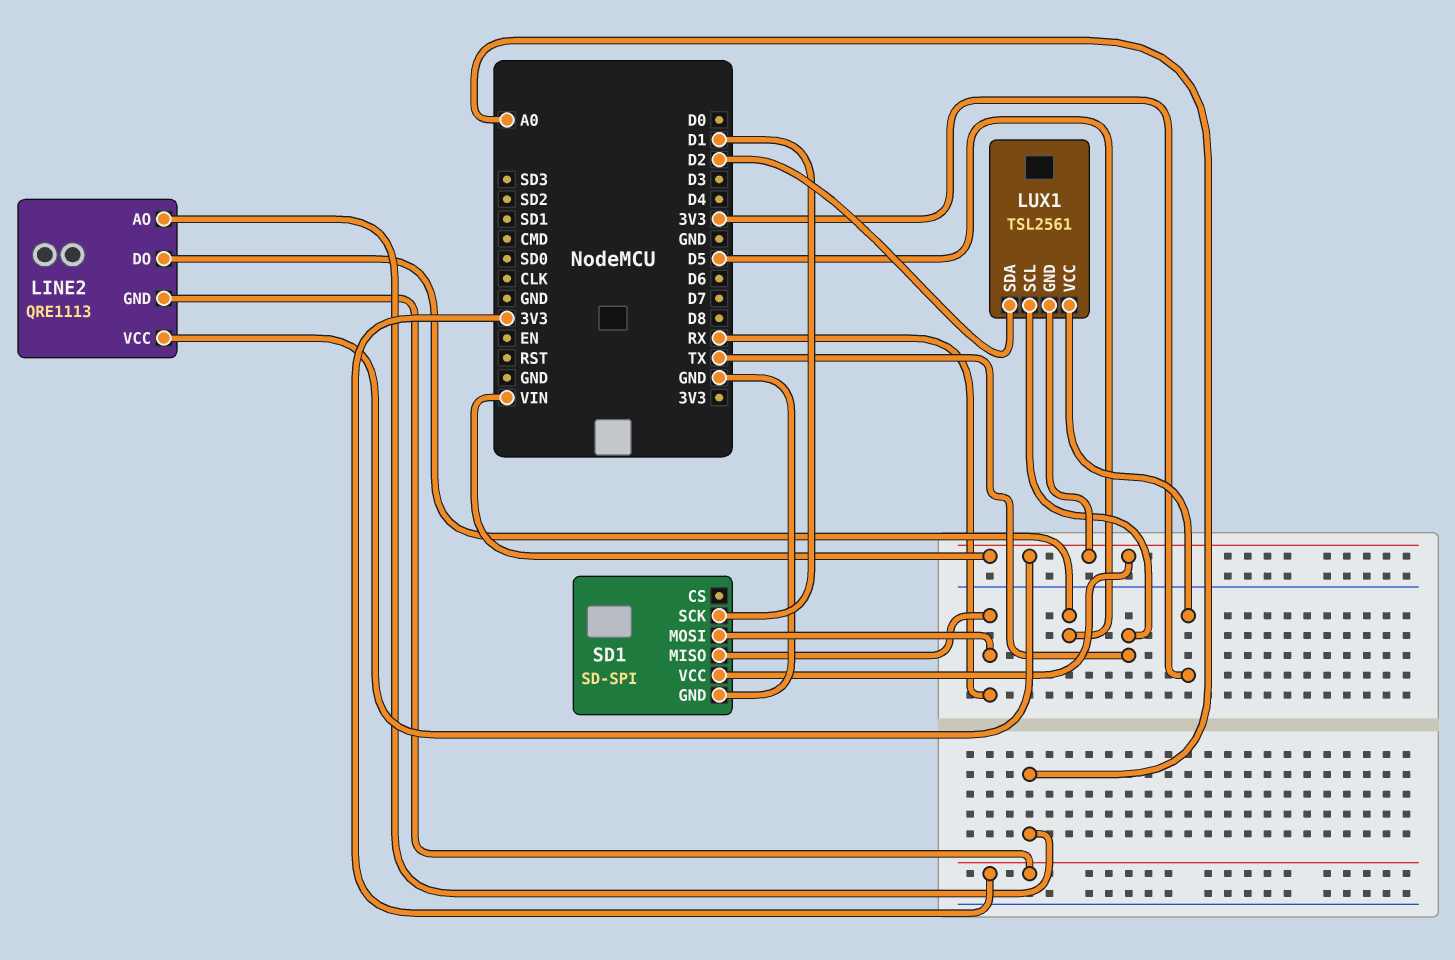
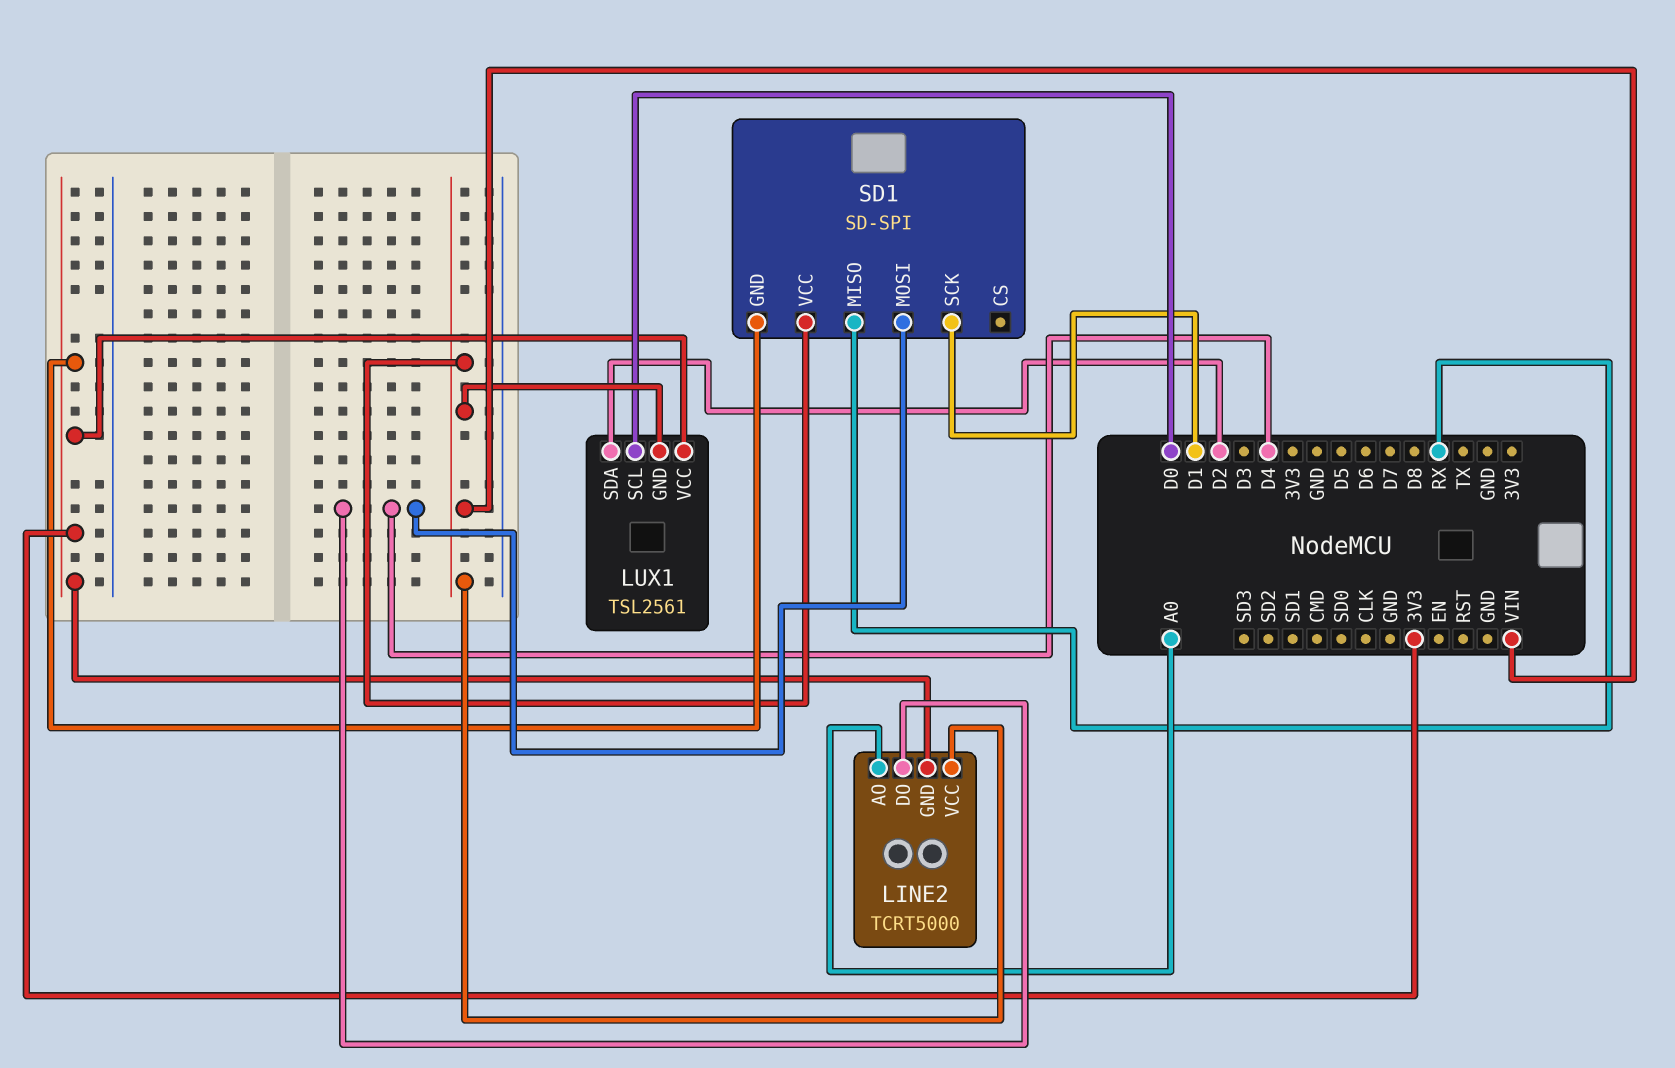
LINE2: QRE1113 -> TCRT5000
LINE2 pin DO: D5 -> D4
LUX1 pin SCL: TX -> D0
SD1 pin GND: GND -> 3V3
SD1 pin MOSI: RX -> D4

